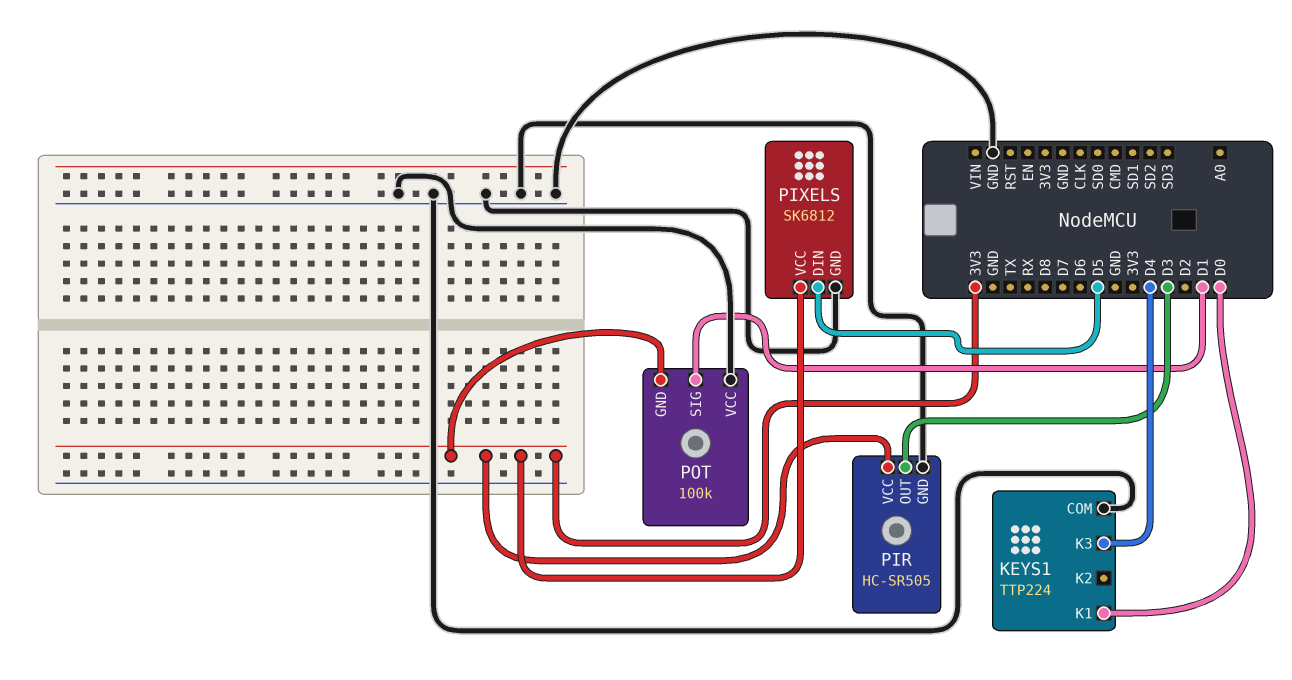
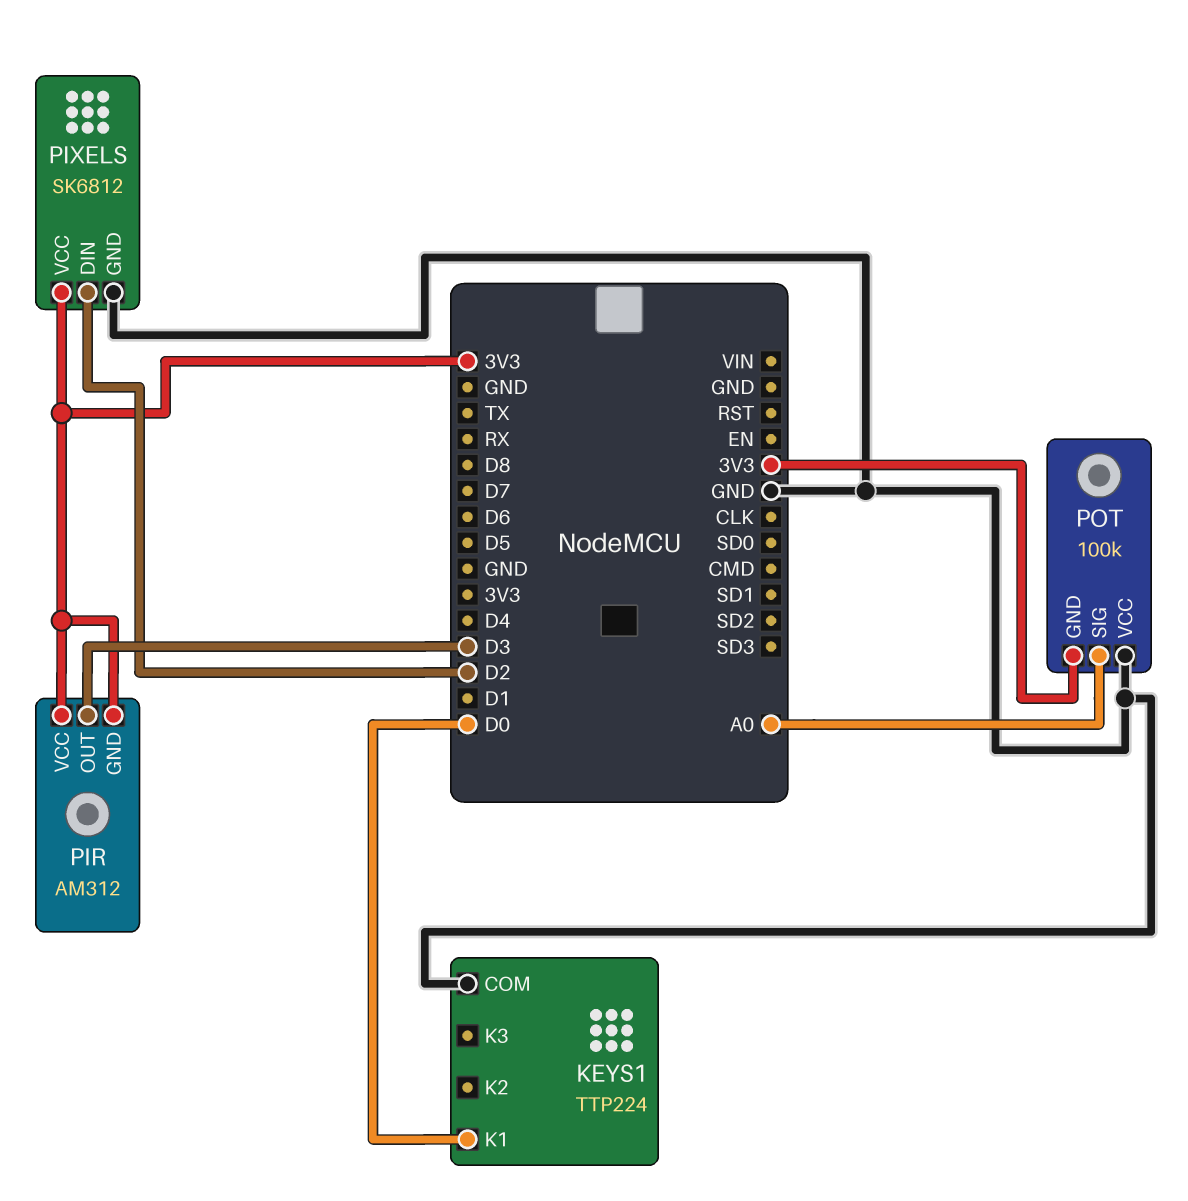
KEYS1 pin K3: D4 -> none
PIR: HC-SR505 -> AM312
PIR pin GND: GND -> 3V3
PIXELS pin DIN: D5 -> D2
POT pin SIG: D1 -> A0

